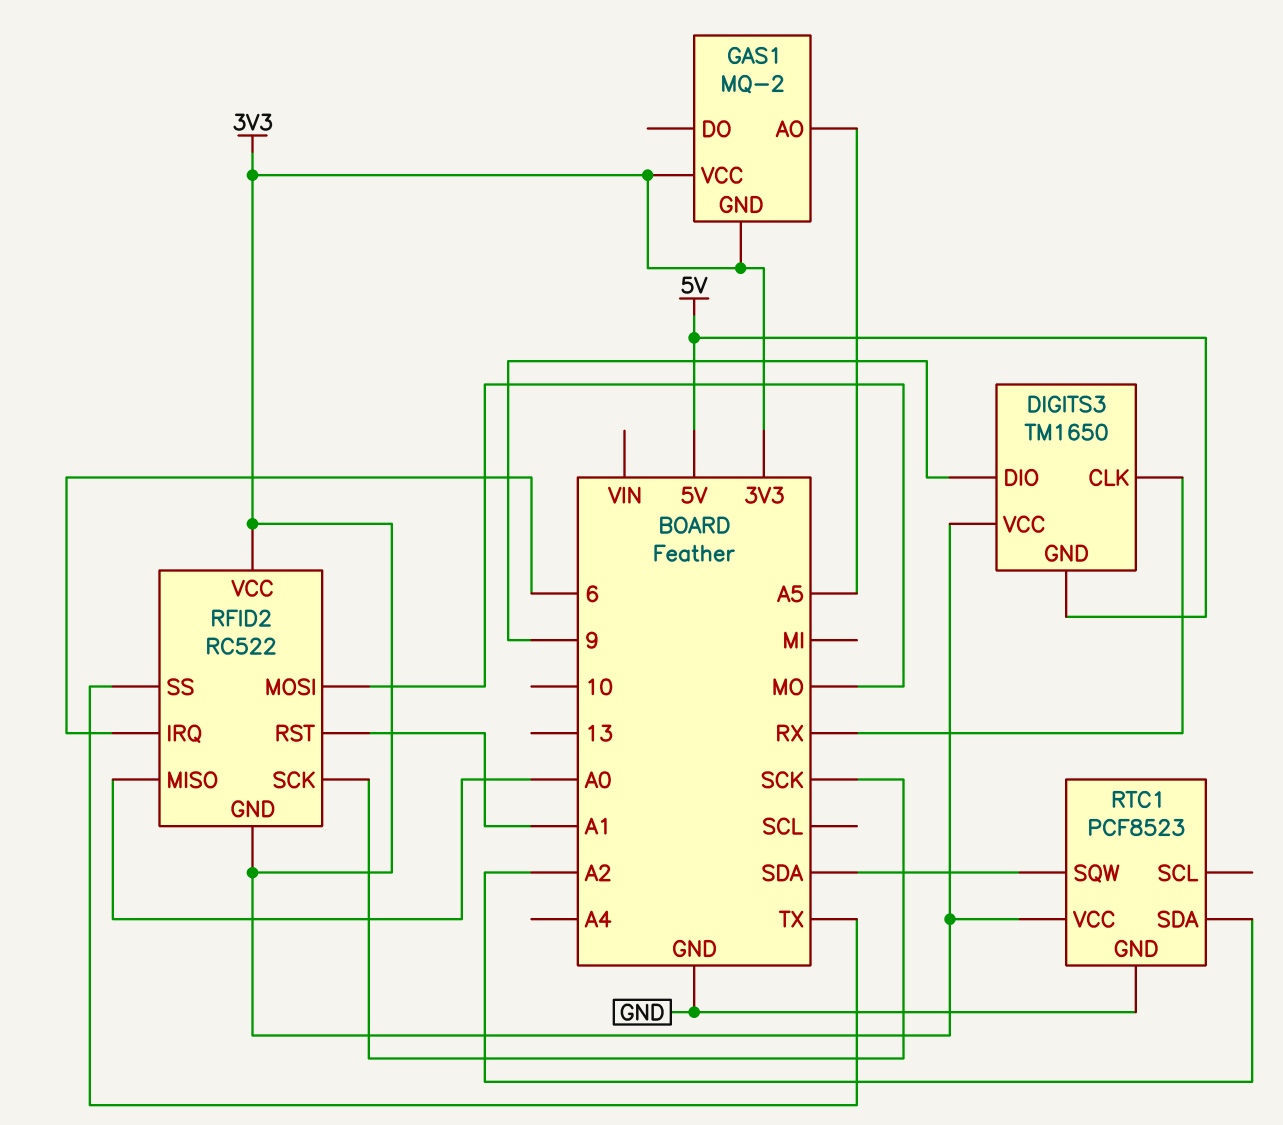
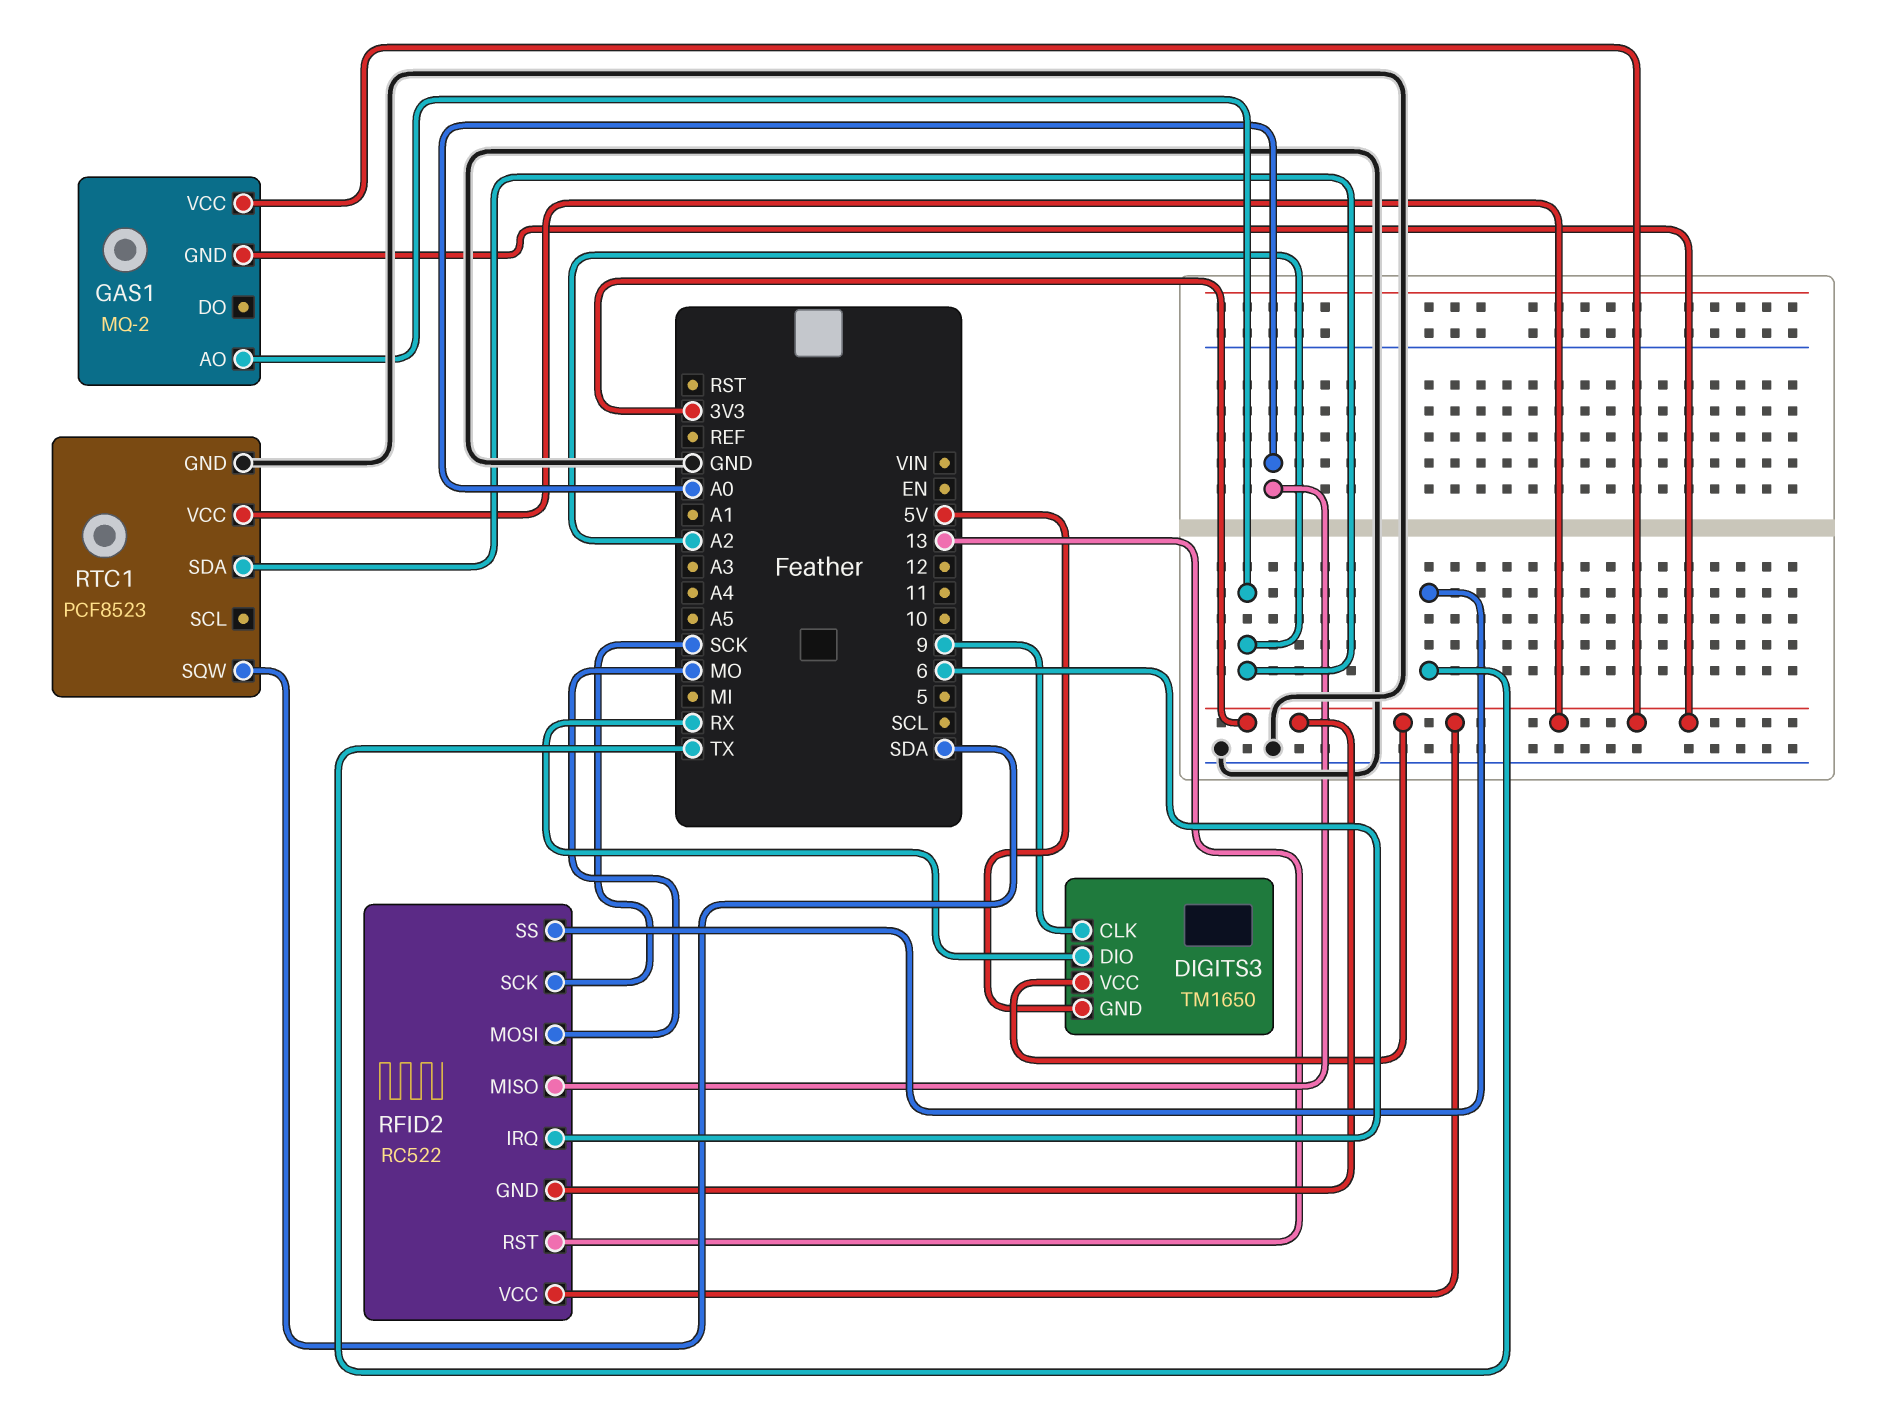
DIGITS3 pin CLK: RX -> 9
DIGITS3 pin DIO: 9 -> RX
GAS1 pin AO: A5 -> A2
RFID2 pin RST: A1 -> 13

